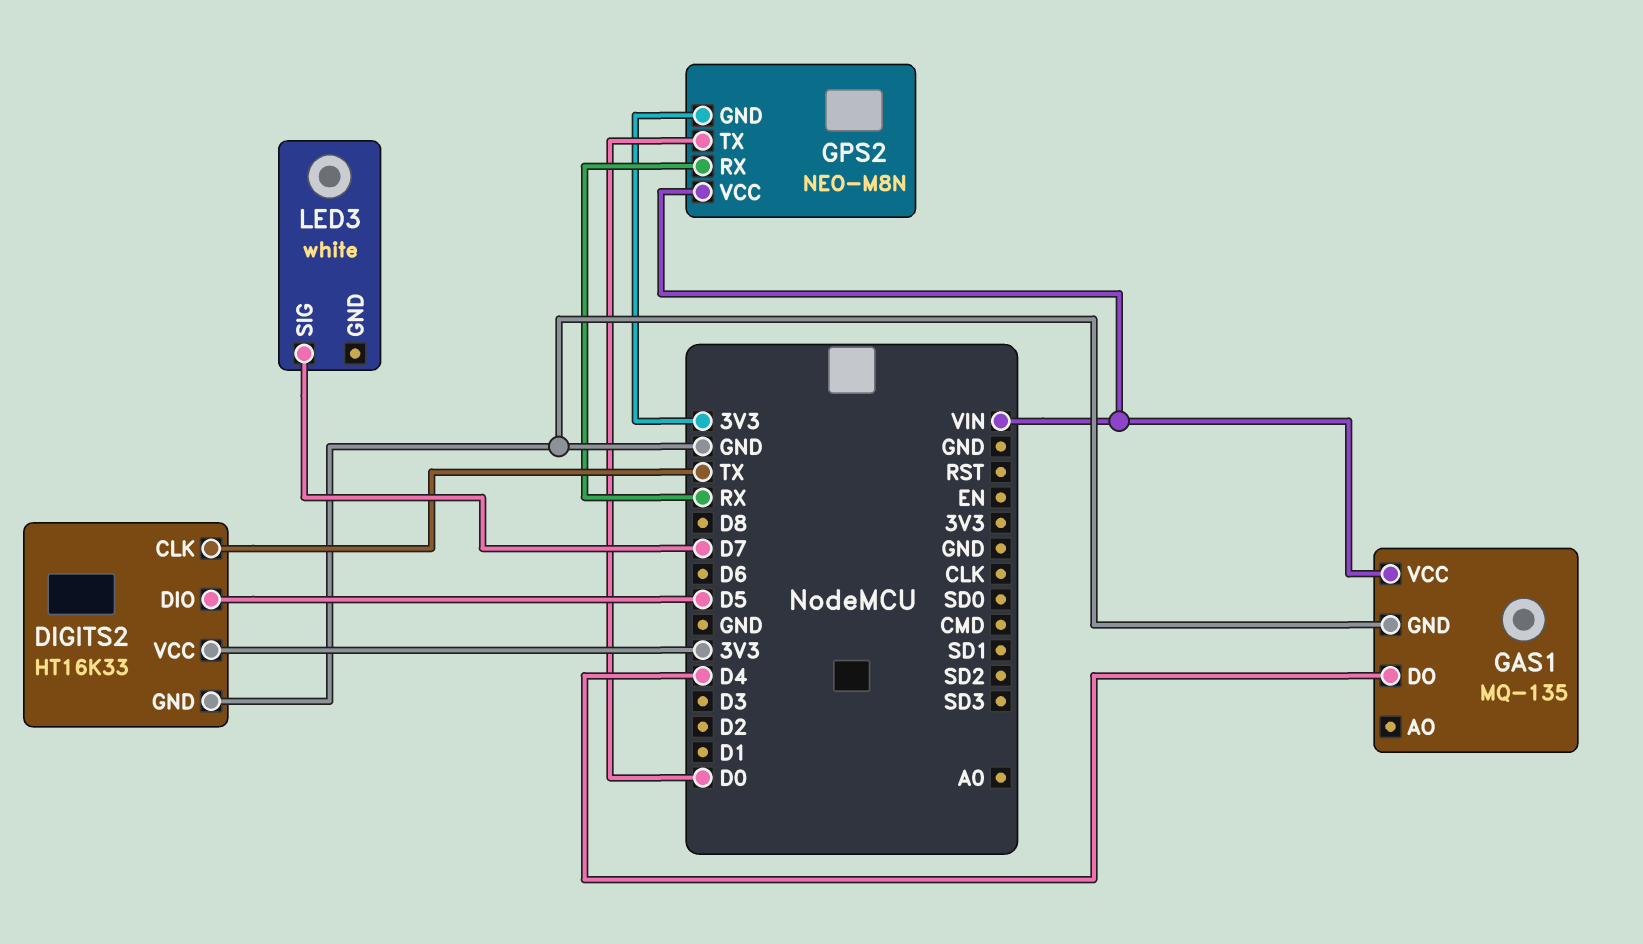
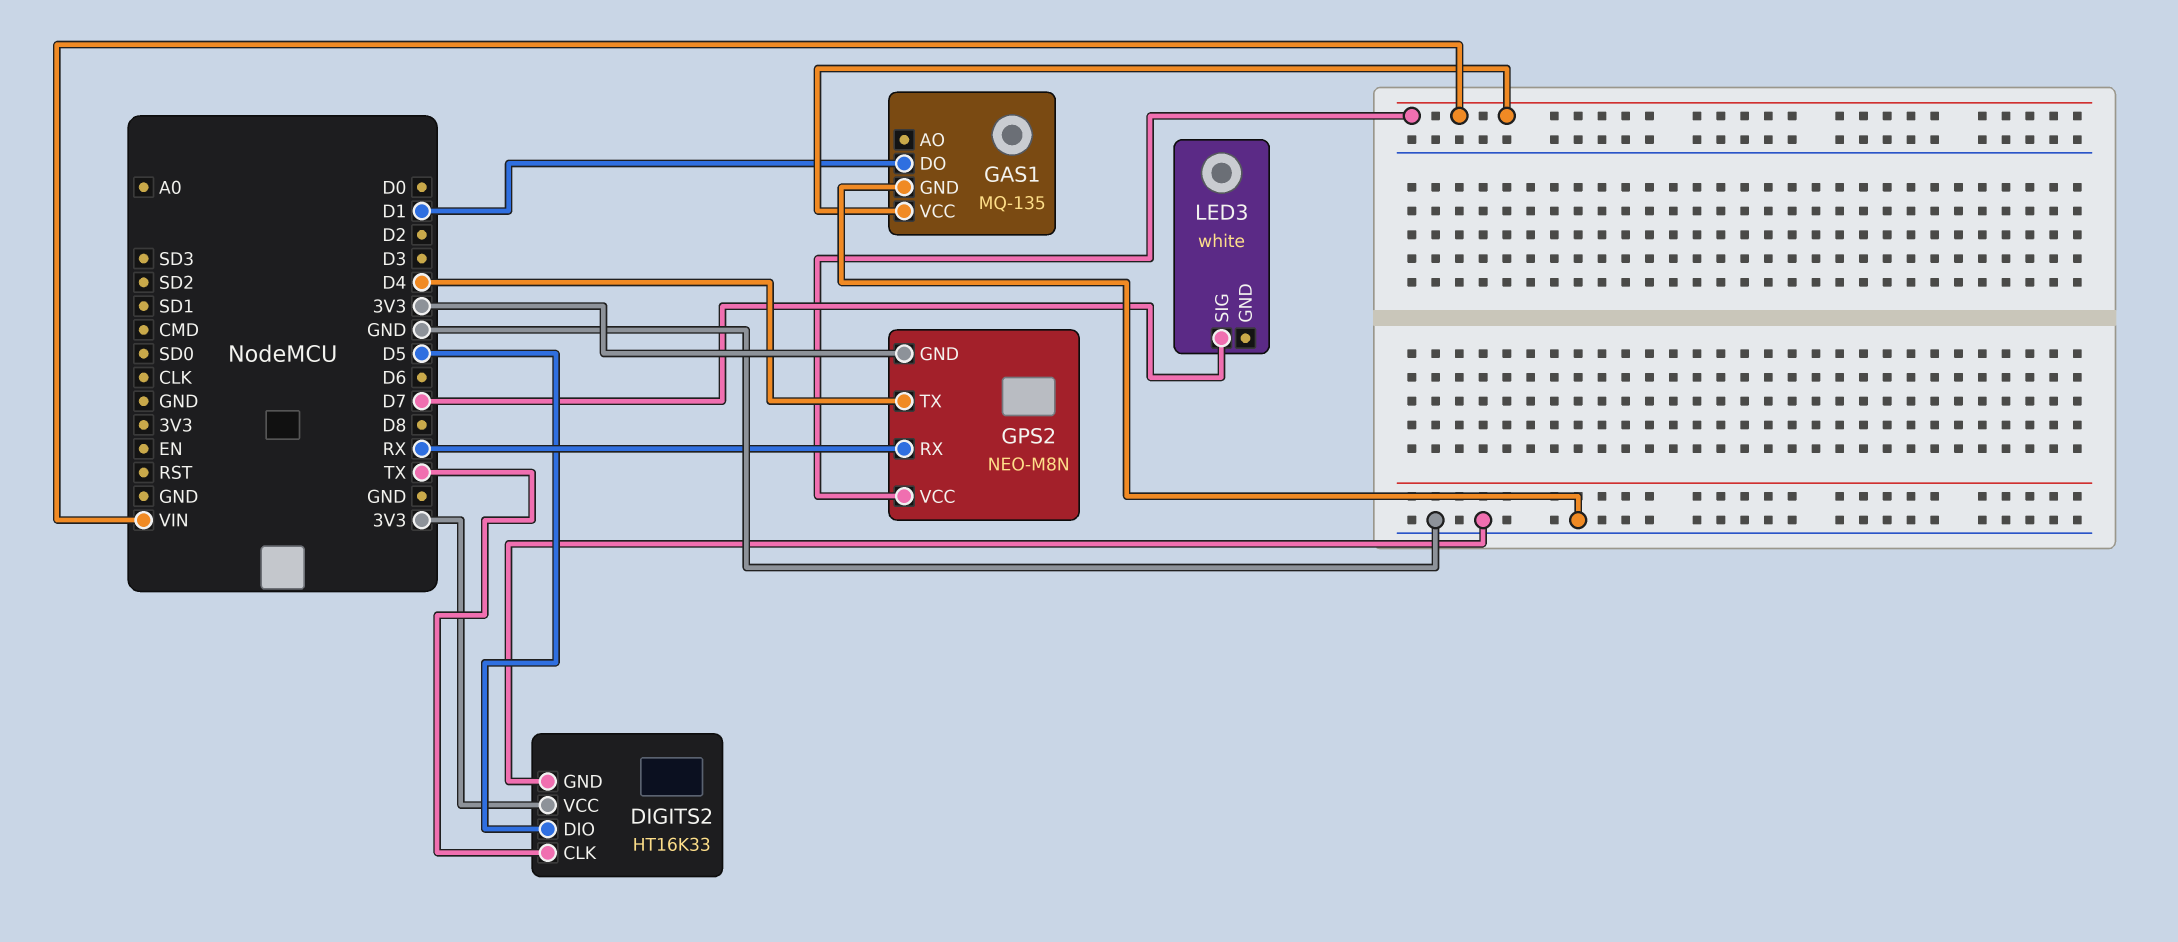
GAS1 pin DO: D4 -> D1
GPS2 pin TX: D0 -> D4

